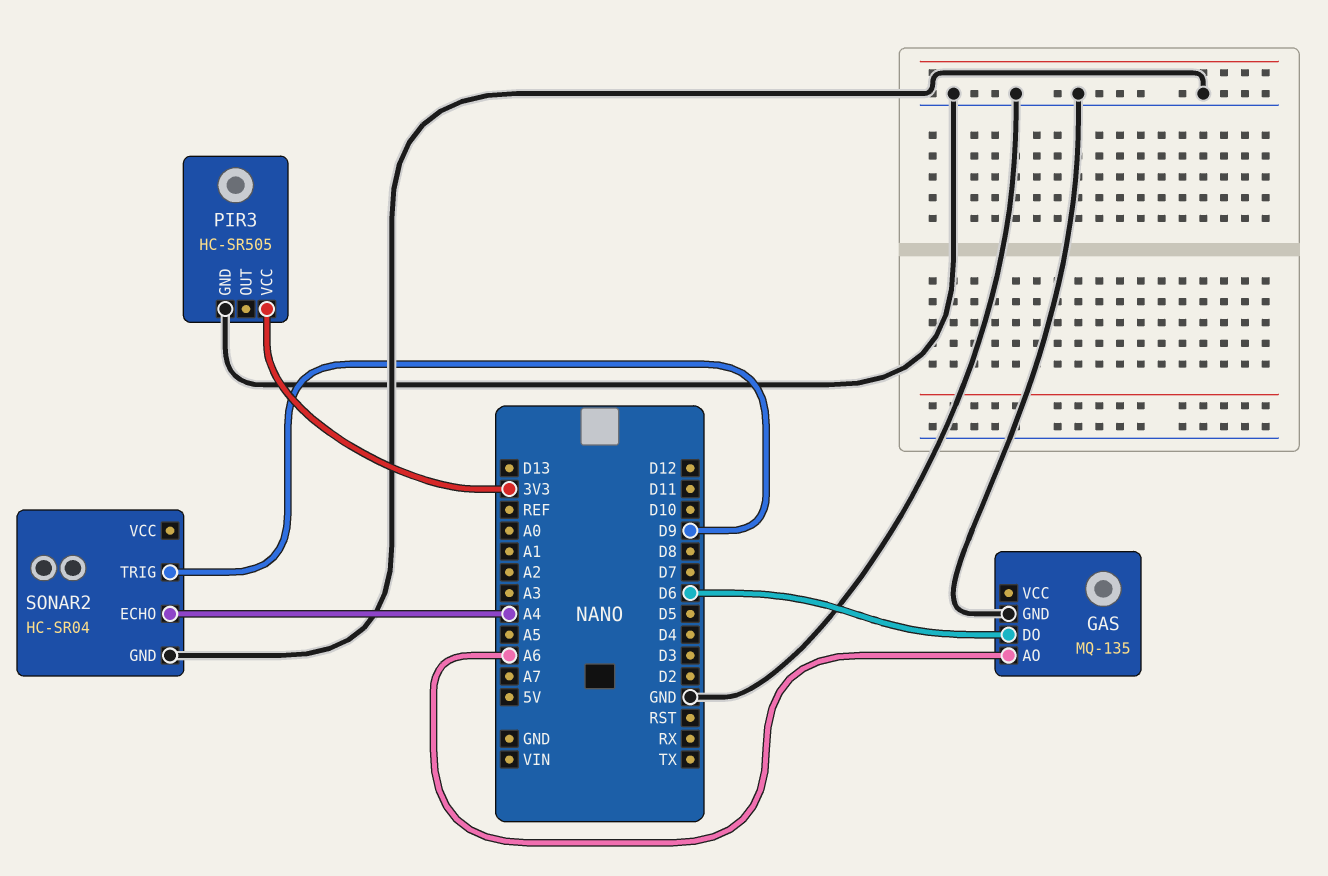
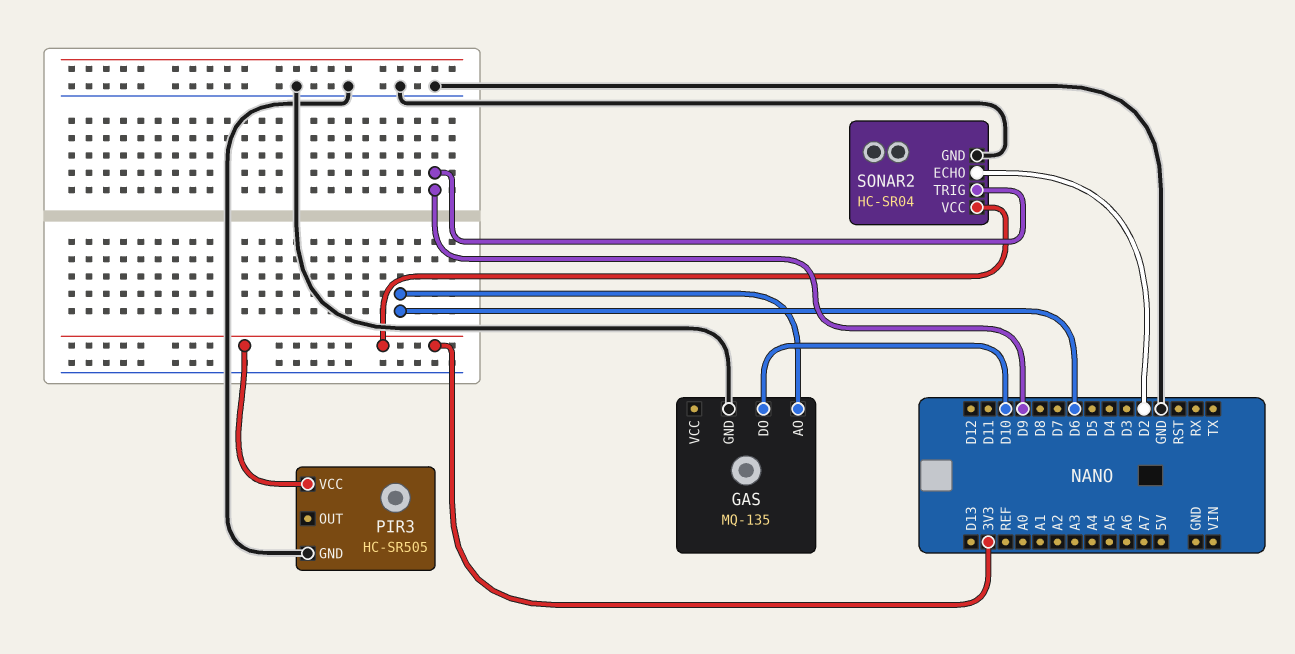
GAS pin AO: A6 -> D6
GAS pin DO: D6 -> D10
SONAR2 pin ECHO: A4 -> D2
SONAR2 pin VCC: none -> 3V3

